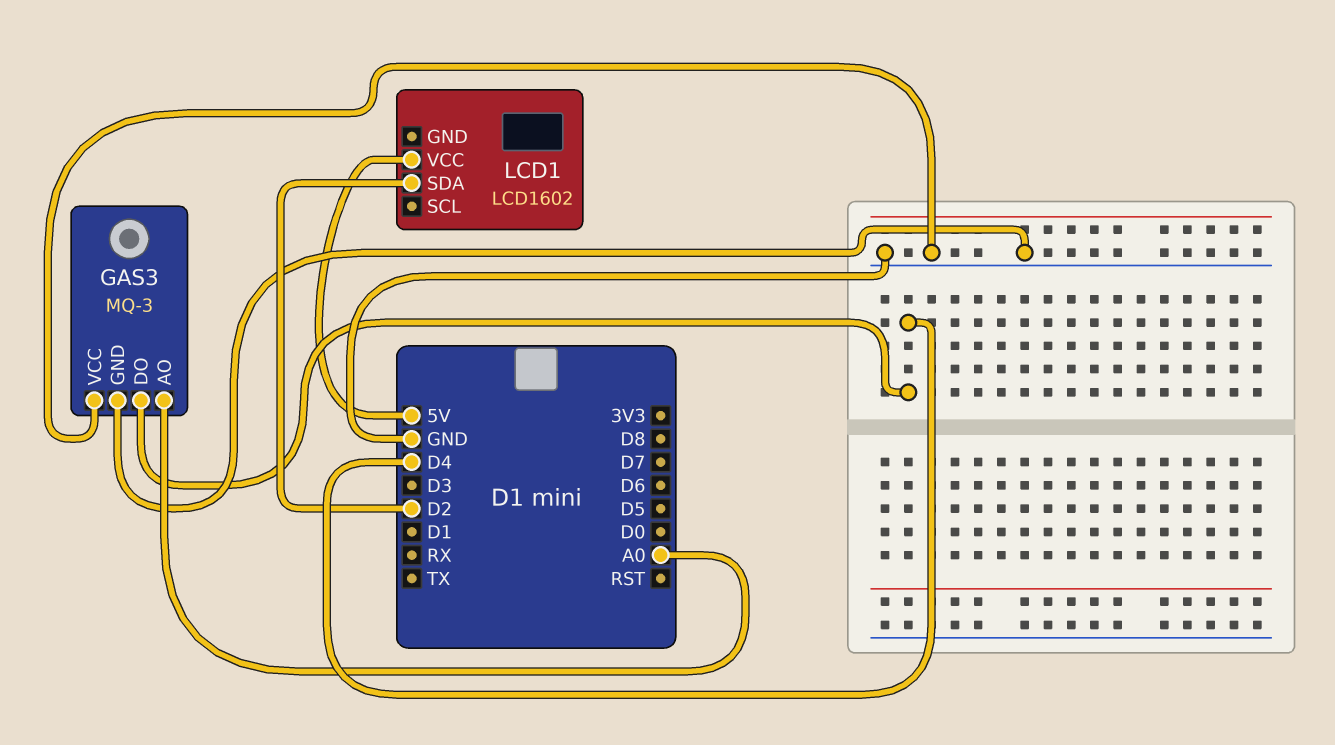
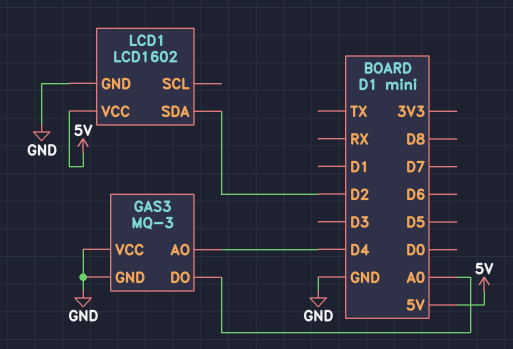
GAS3 pin AO: A0 -> D4
GAS3 pin DO: D4 -> A0
LCD1 pin GND: none -> GND

